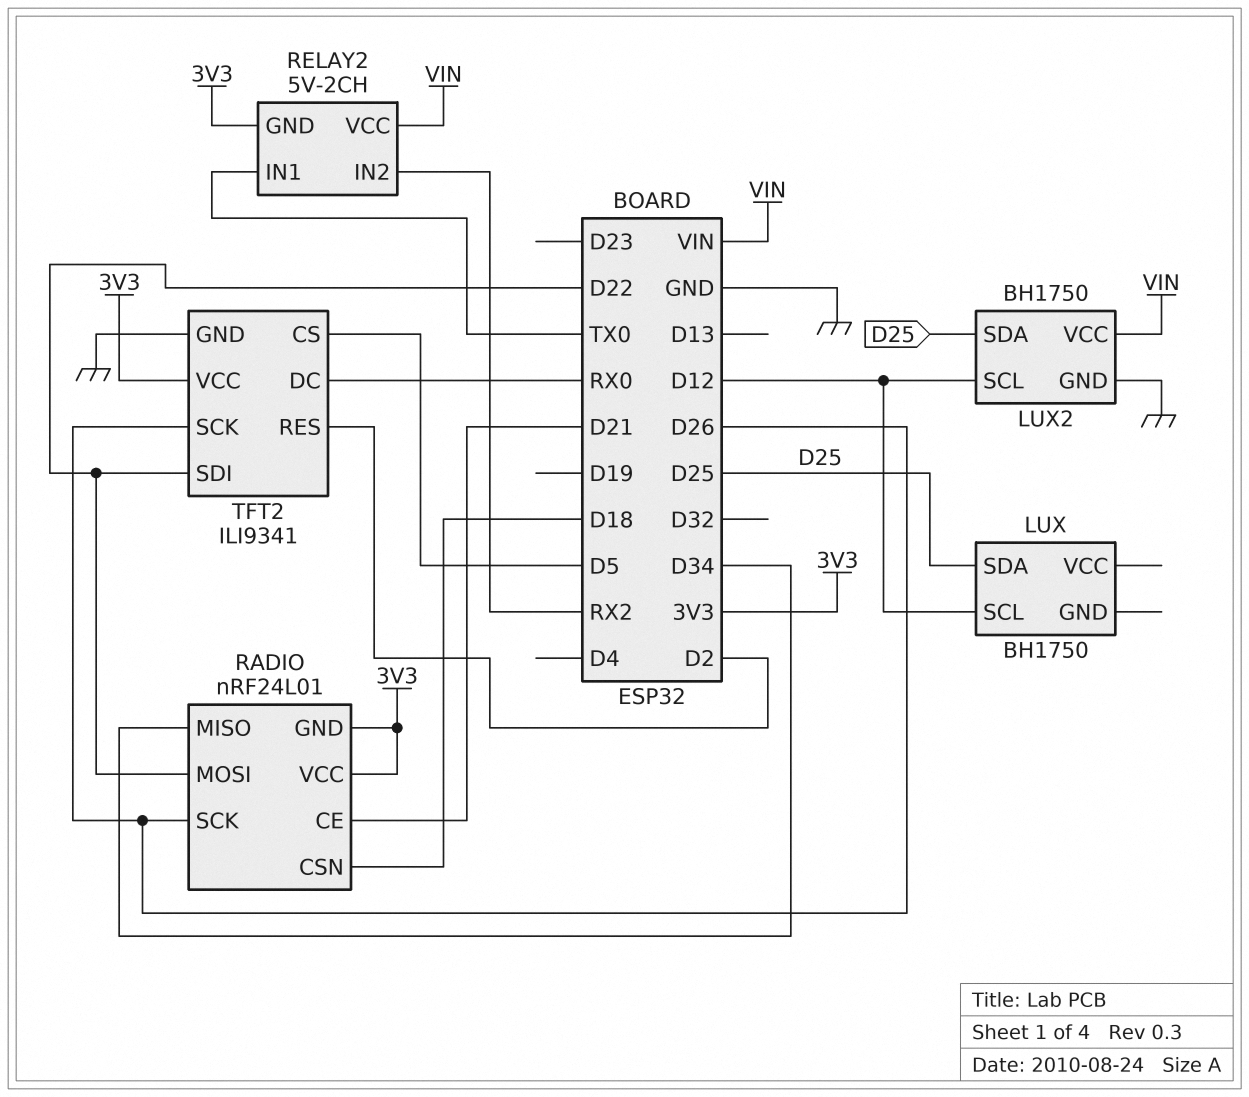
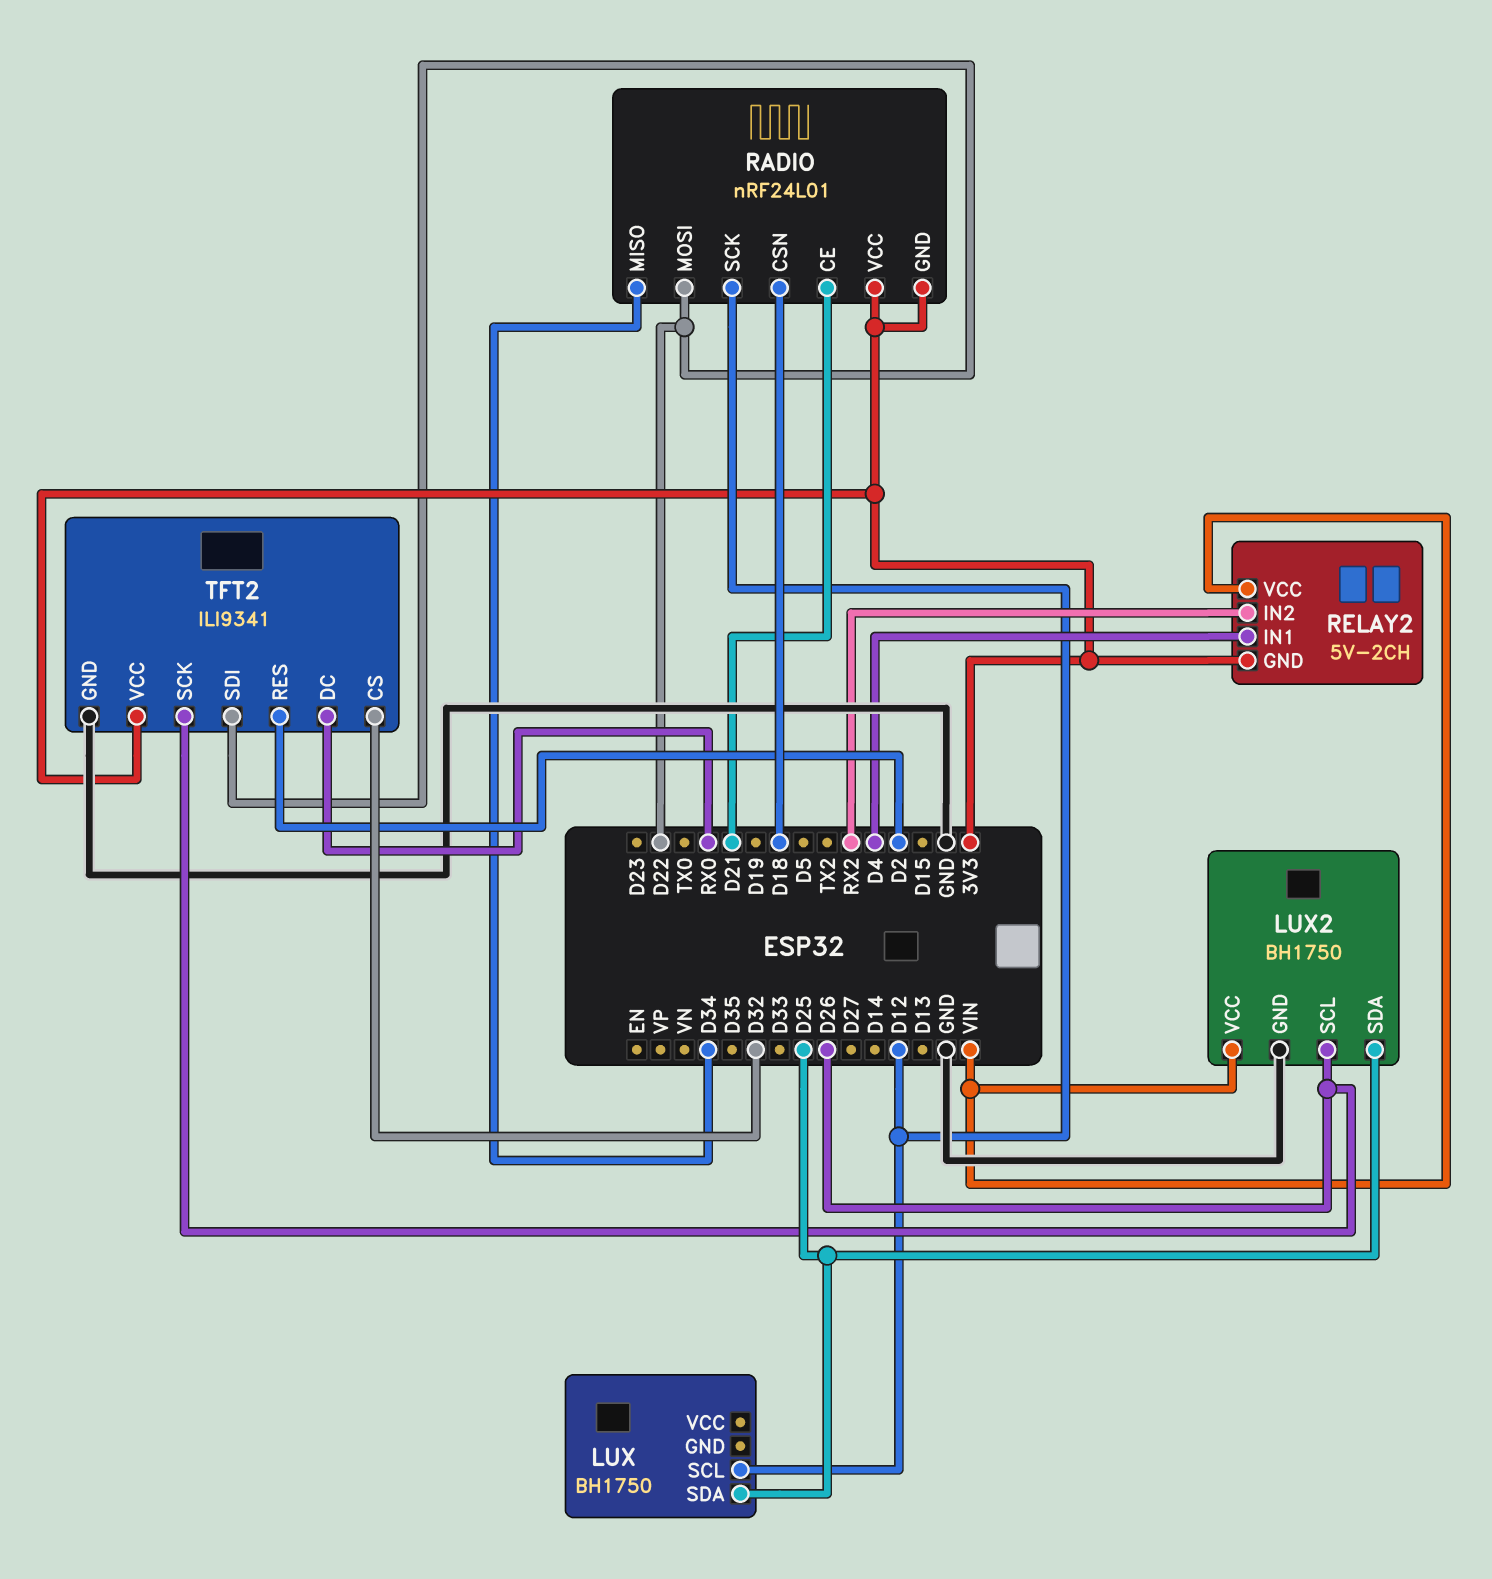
LUX2 pin SCL: D12 -> D26
RADIO pin SCK: D26 -> D12
RELAY2 pin IN1: TX0 -> D4
TFT2 pin CS: D5 -> D32

